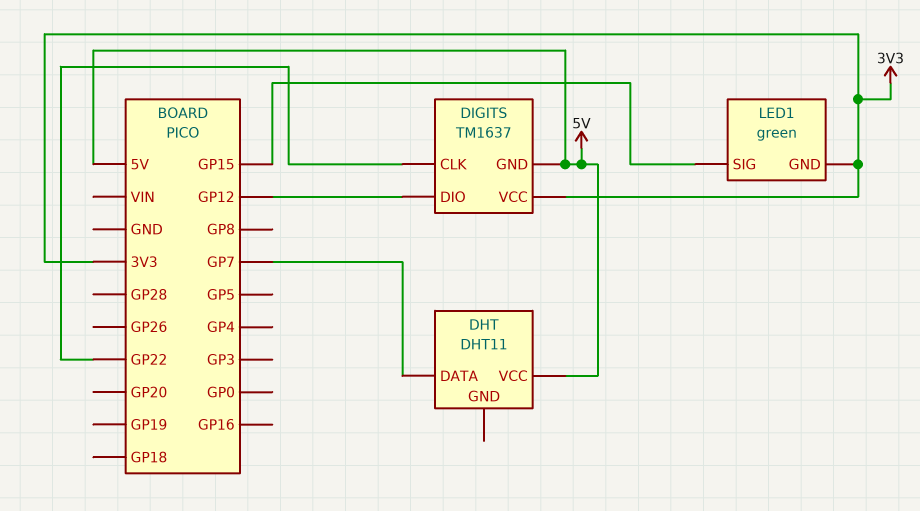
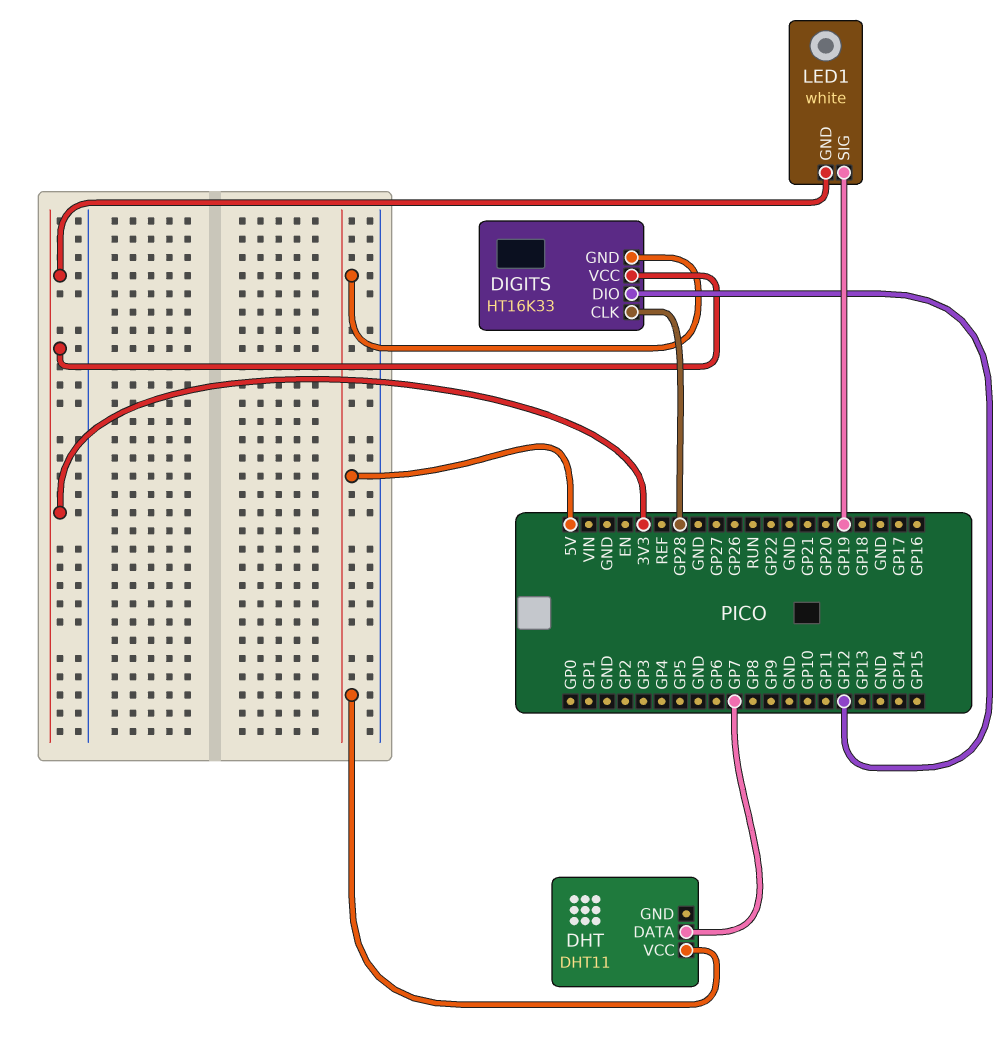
DIGITS: TM1637 -> HT16K33
DIGITS pin CLK: GP22 -> GP28
LED1: green -> white
LED1 pin SIG: GP15 -> GP19

